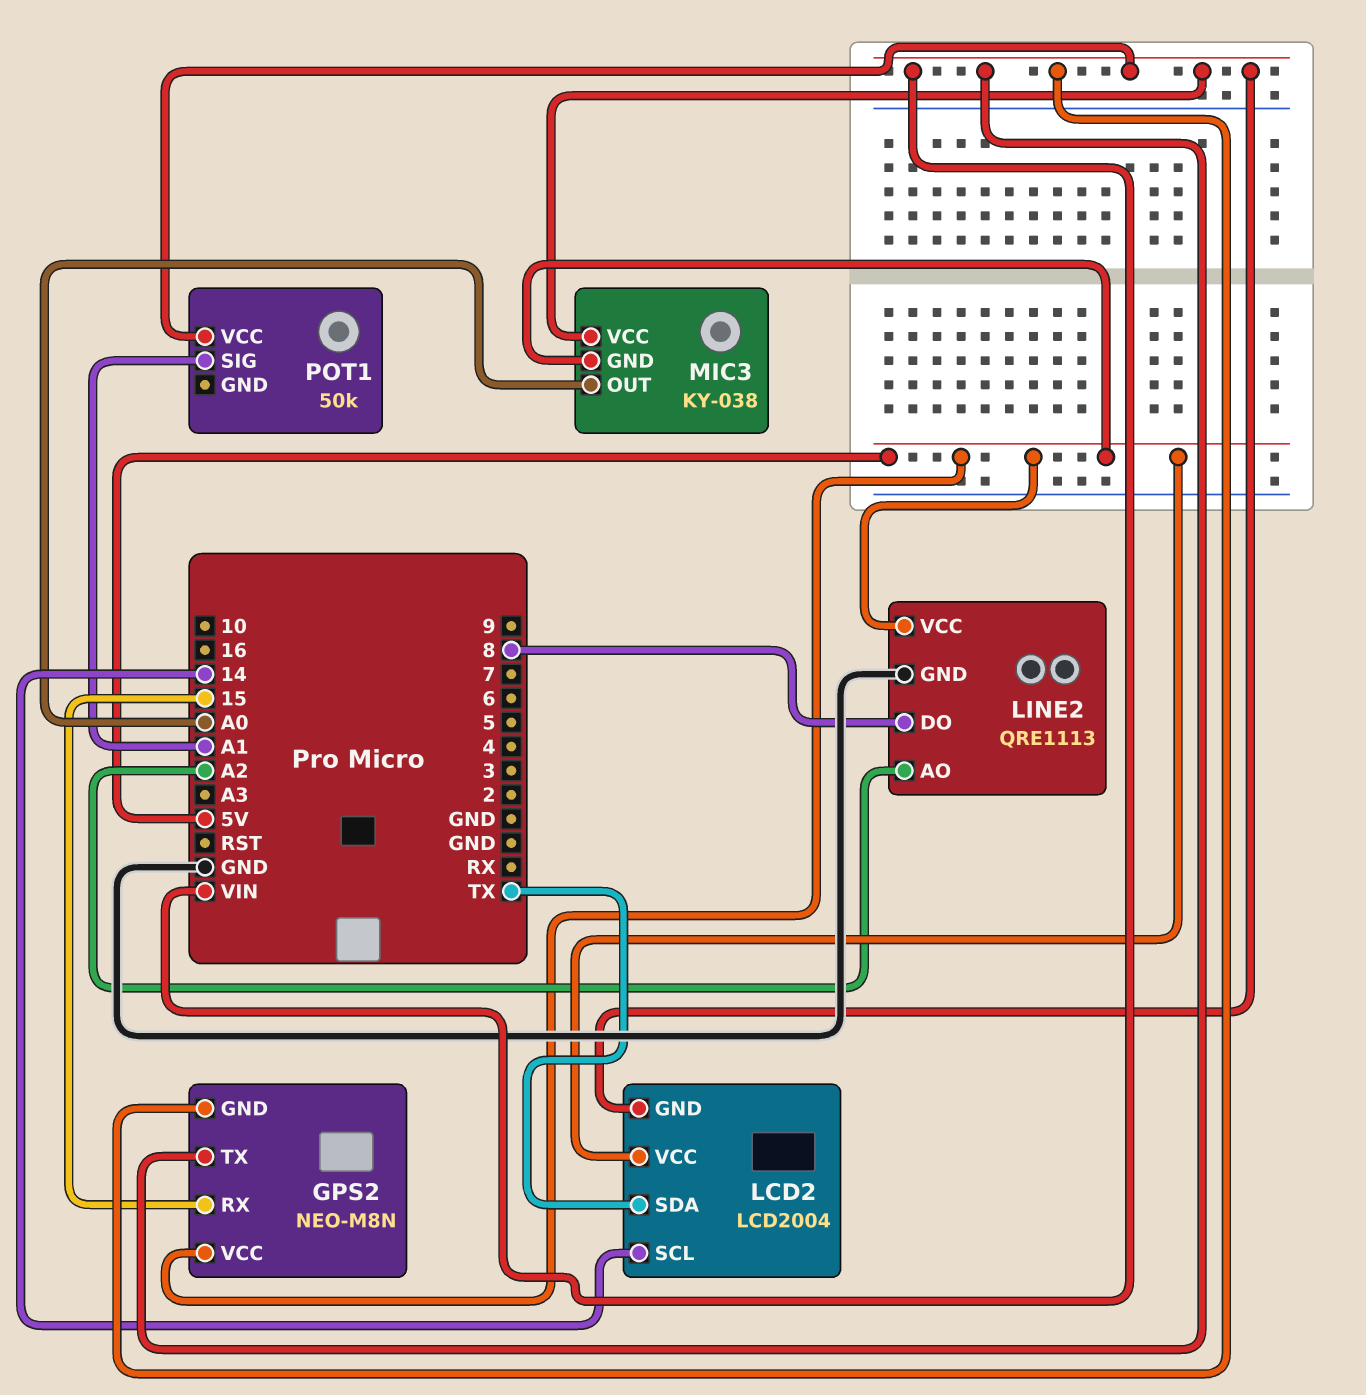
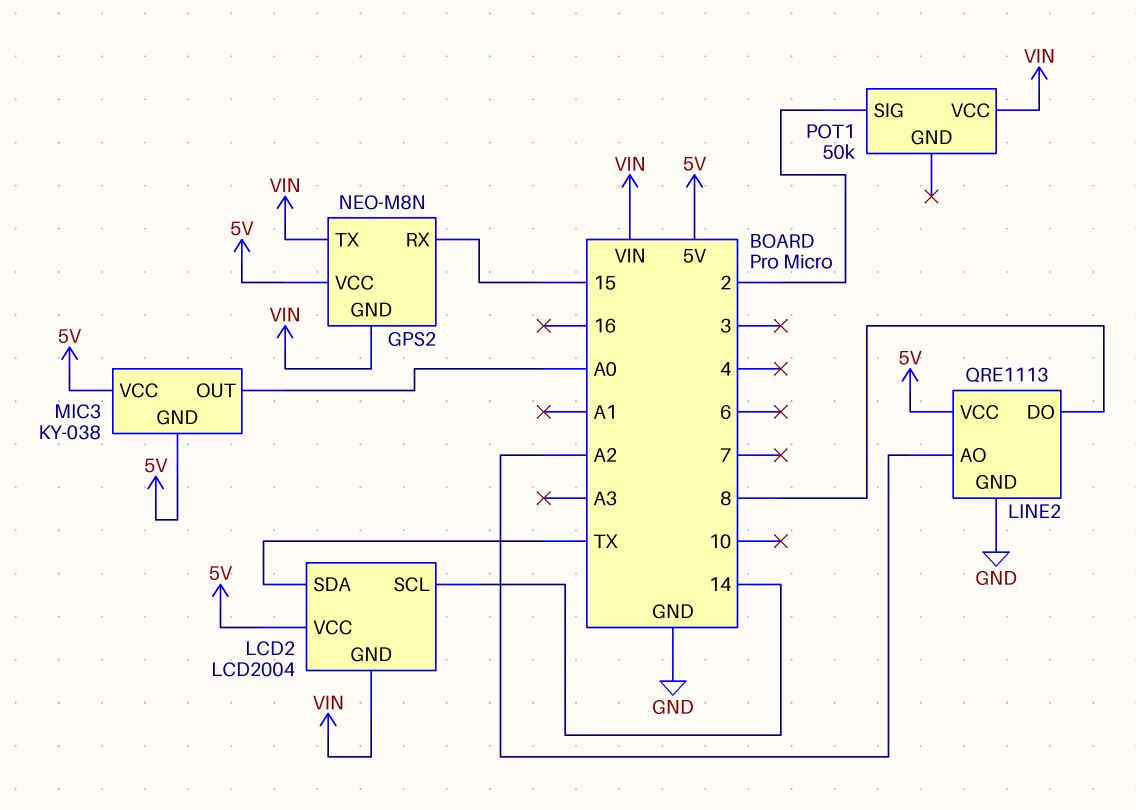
MIC3 pin VCC: VIN -> 5V
POT1 pin SIG: A1 -> 2

